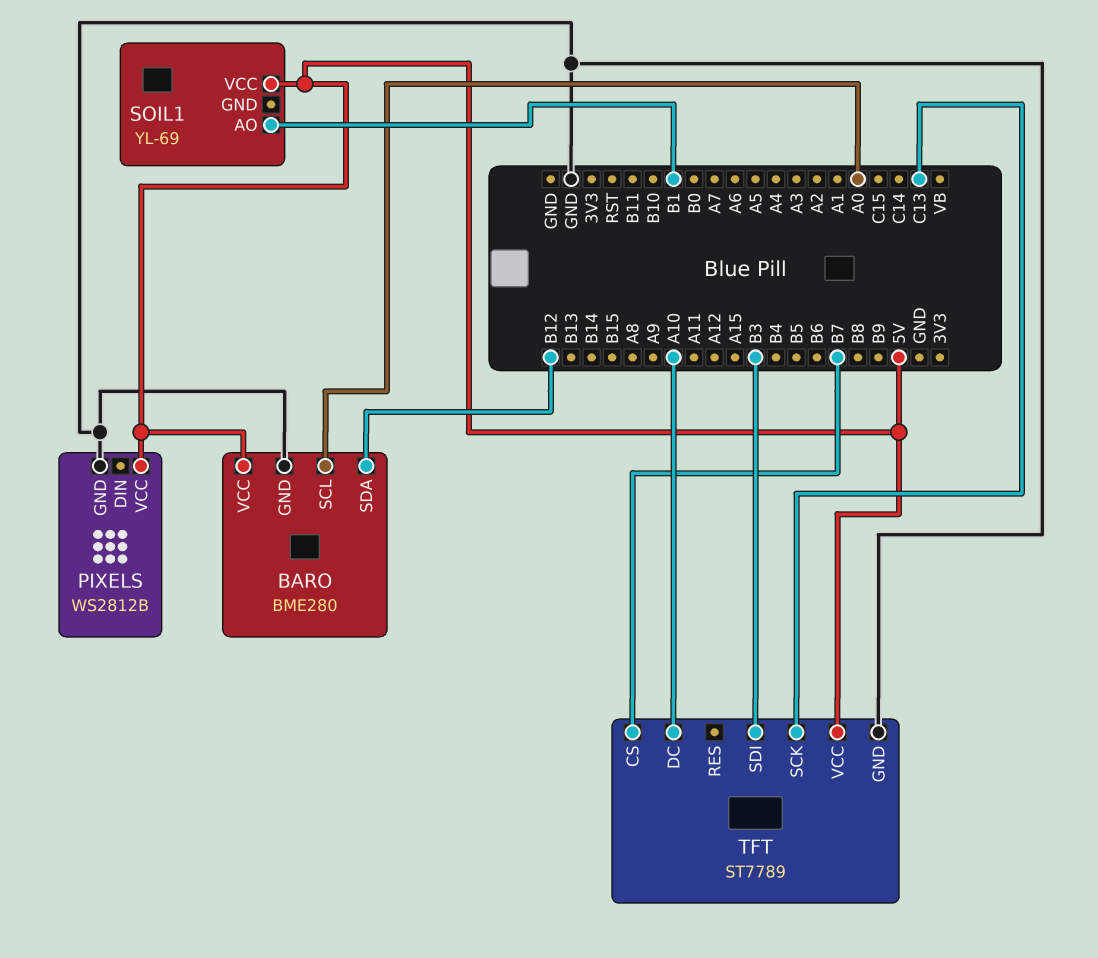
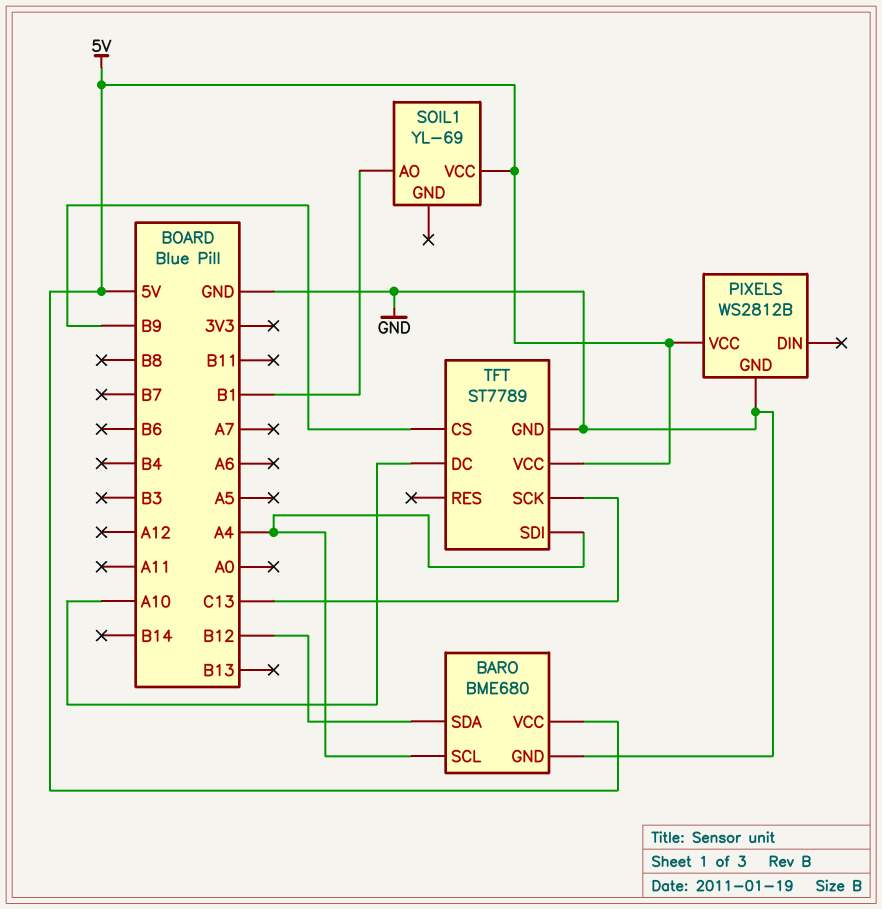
BARO: BME280 -> BME680
BARO pin SCL: A0 -> A4
TFT pin CS: B7 -> B9
TFT pin SDI: B3 -> A4

